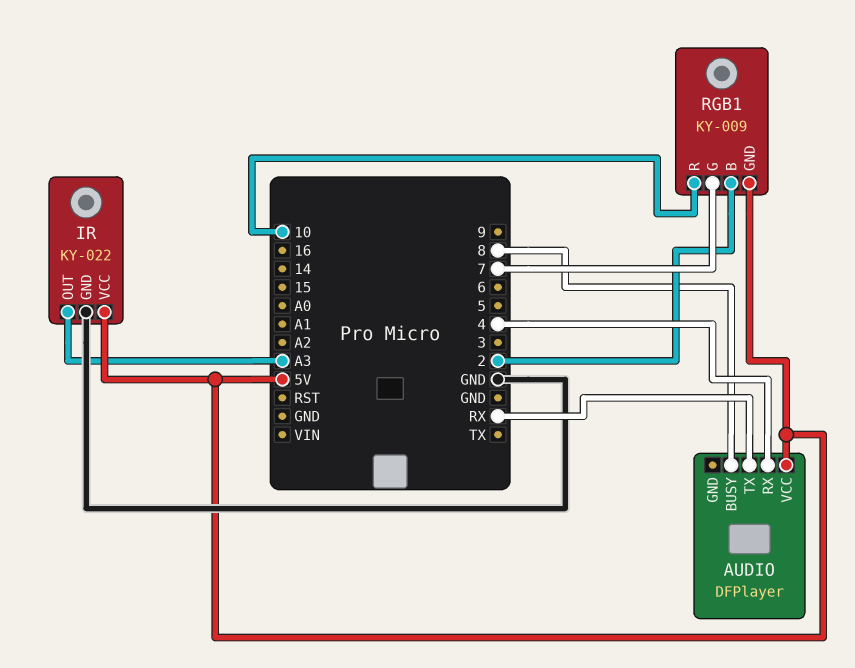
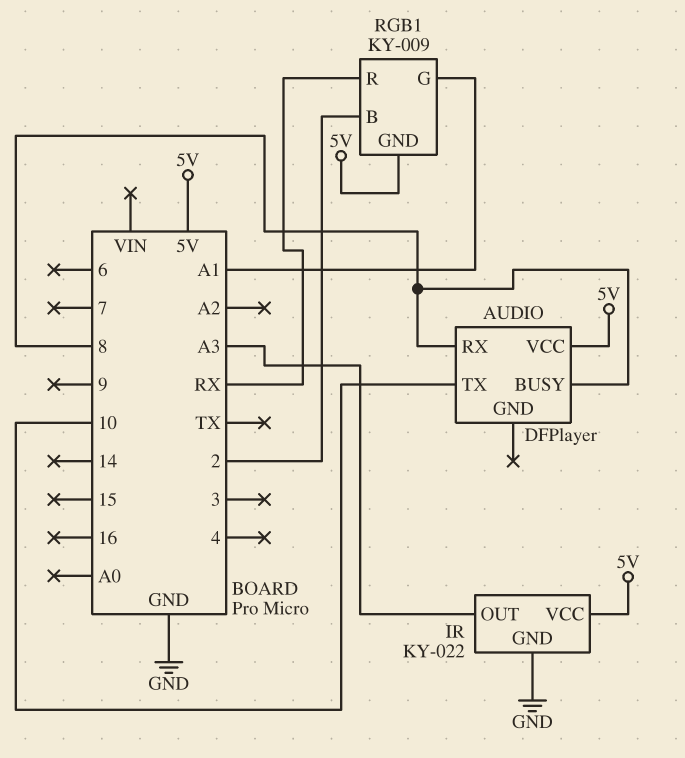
AUDIO pin RX: 4 -> 8
AUDIO pin TX: RX -> 10
RGB1 pin G: 7 -> A1
RGB1 pin R: 10 -> RX

